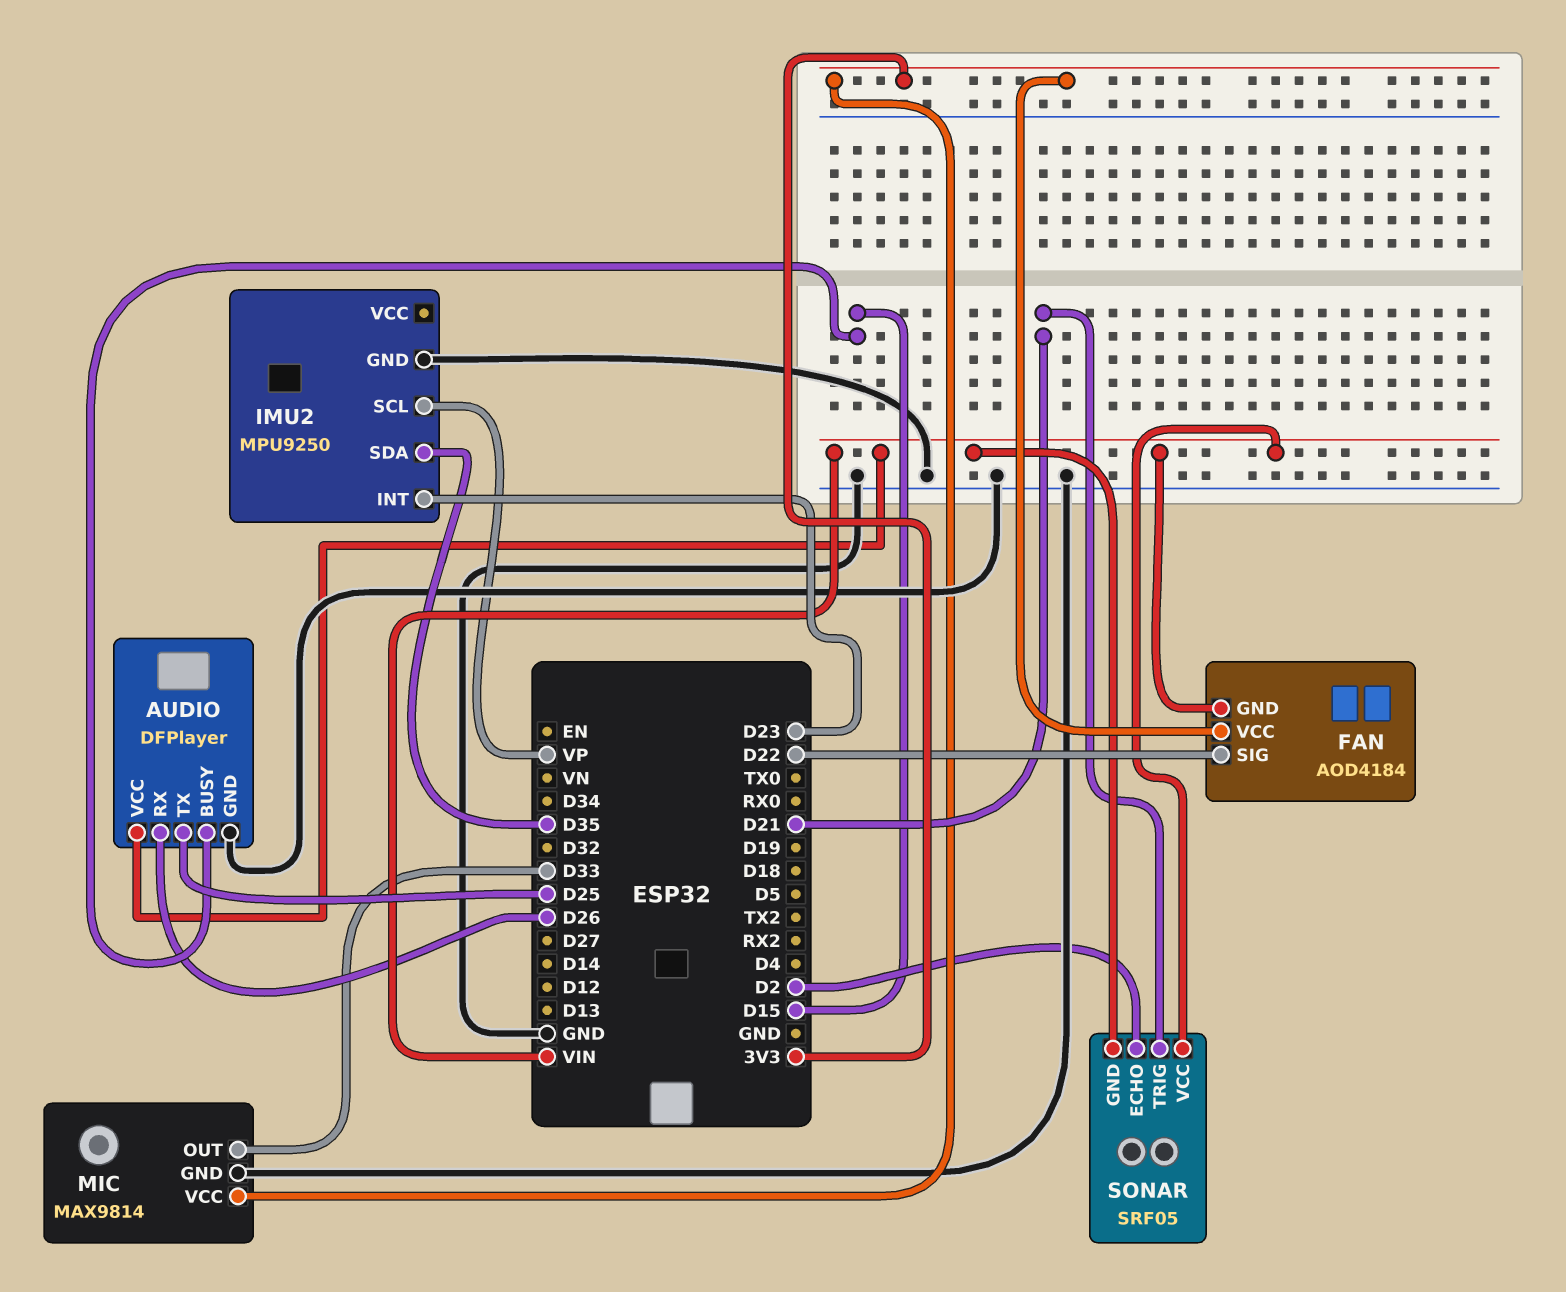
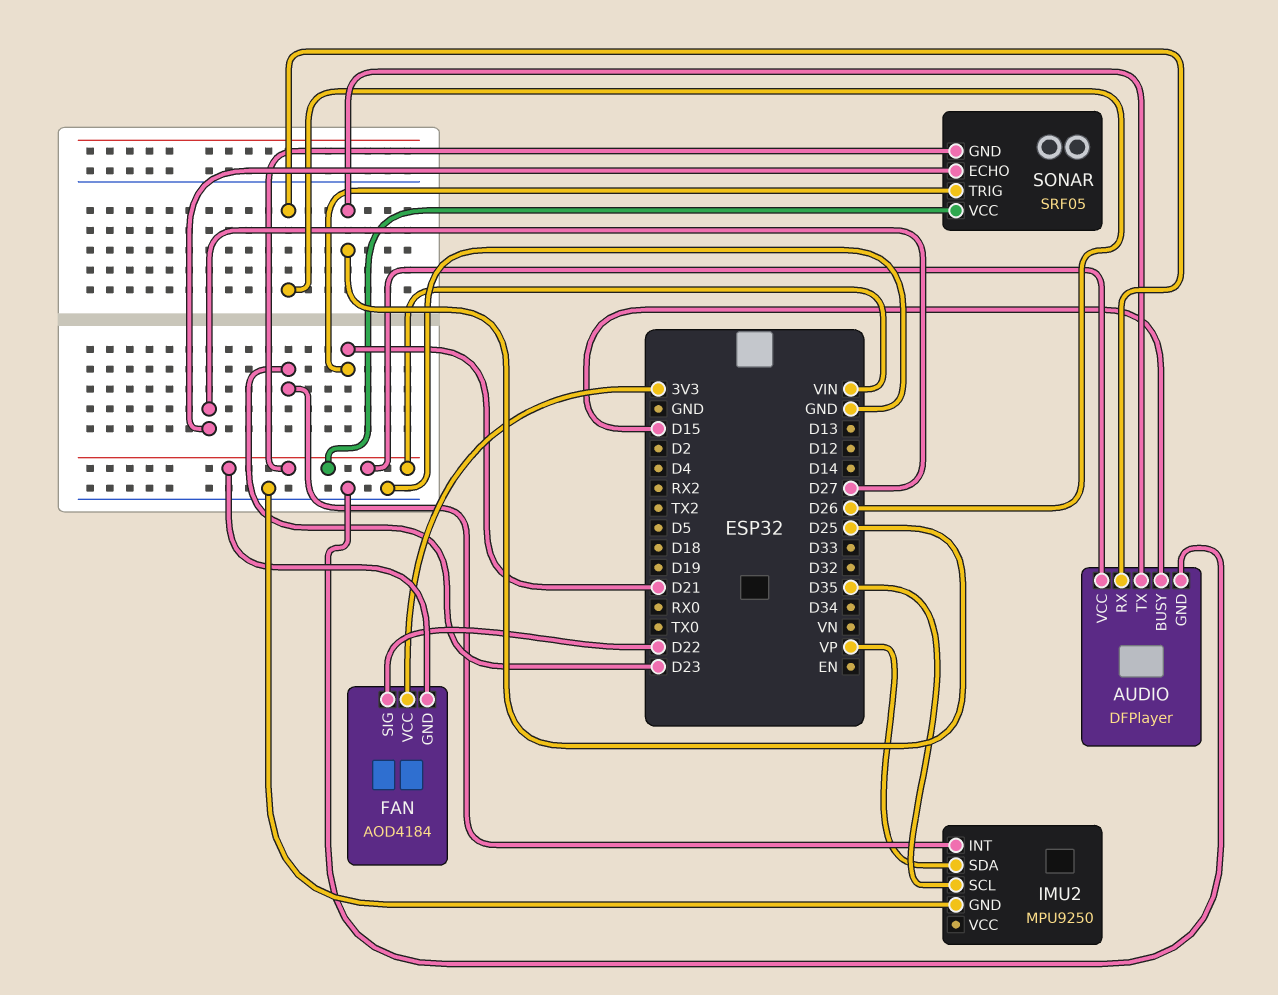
IMU2 pin SCL: VP -> D35
IMU2 pin SDA: D35 -> VP
MIC: MAX9814 -> none
MIC pin GND: GND -> none
MIC pin OUT: D33 -> none
MIC pin VCC: 3V3 -> none
SONAR pin ECHO: D2 -> D27

